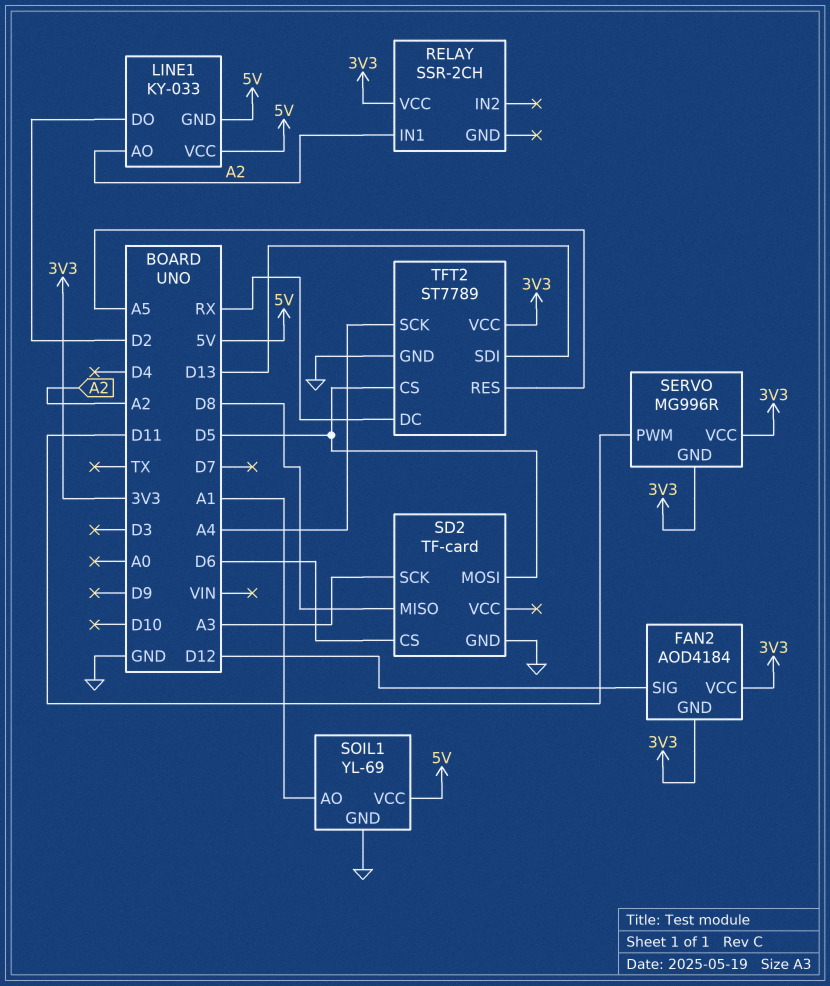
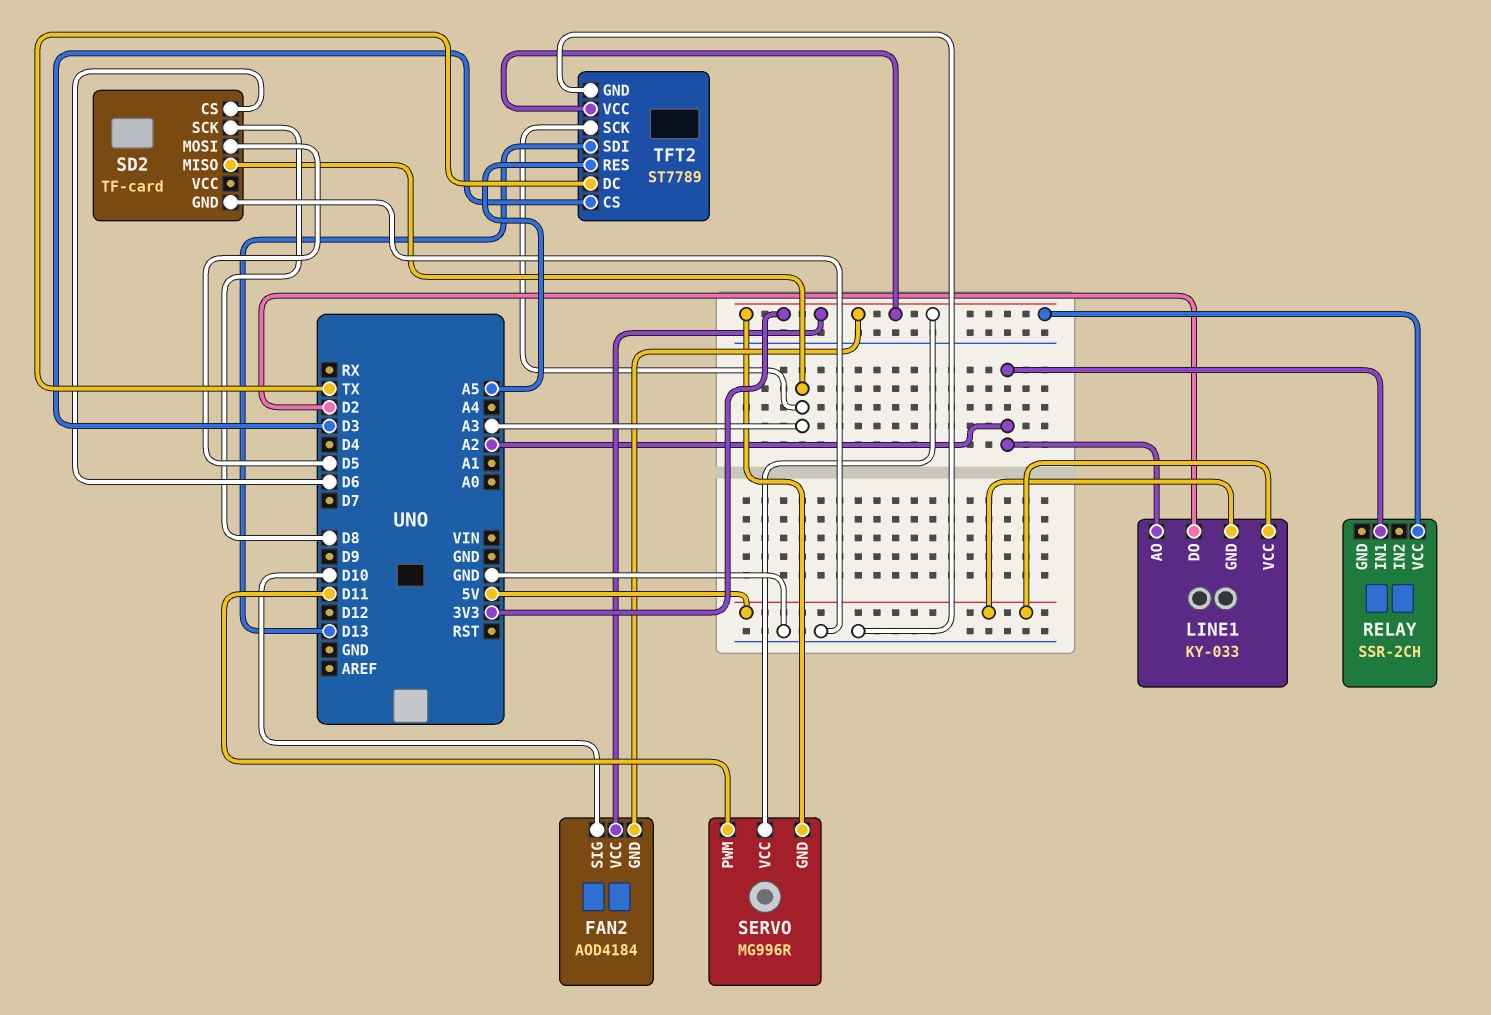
FAN2 pin SIG: D12 -> D10
SD2 pin MISO: D8 -> A3
SD2 pin SCK: A3 -> D8
SOIL1: YL-69 -> none
SOIL1 pin AO: A1 -> none
SOIL1 pin GND: GND -> none
SOIL1 pin VCC: 5V -> none
TFT2 pin CS: D5 -> D3
TFT2 pin DC: RX -> TX
TFT2 pin SCK: A4 -> A3

